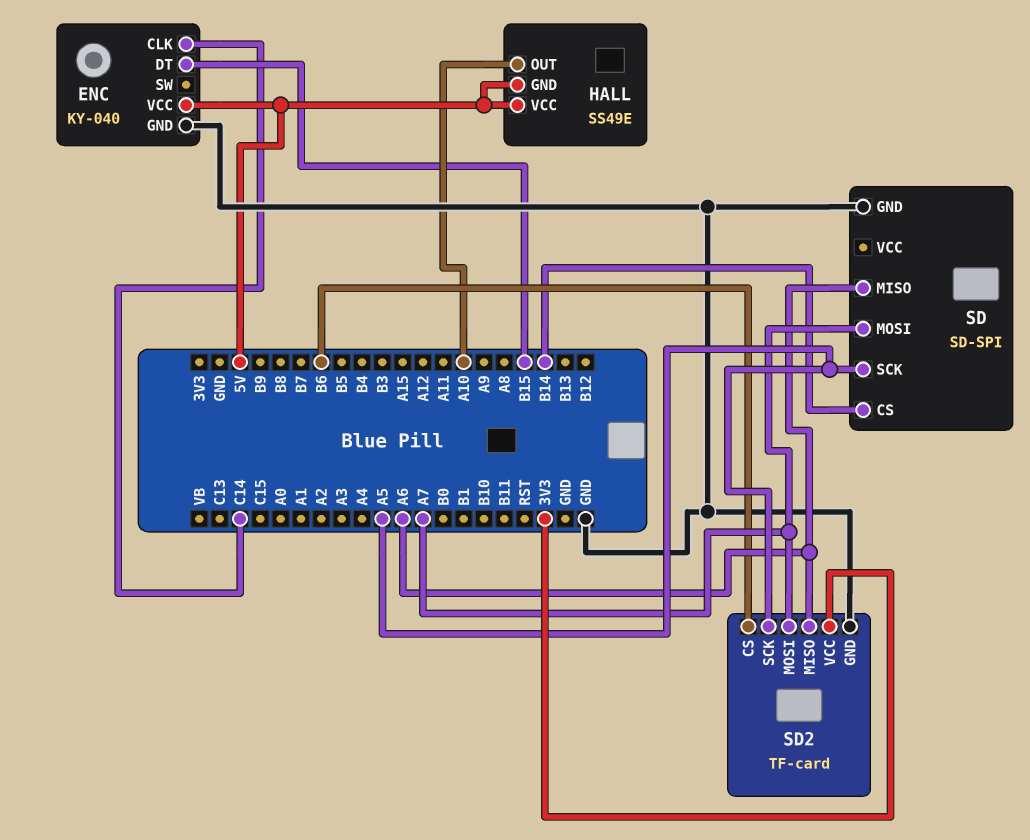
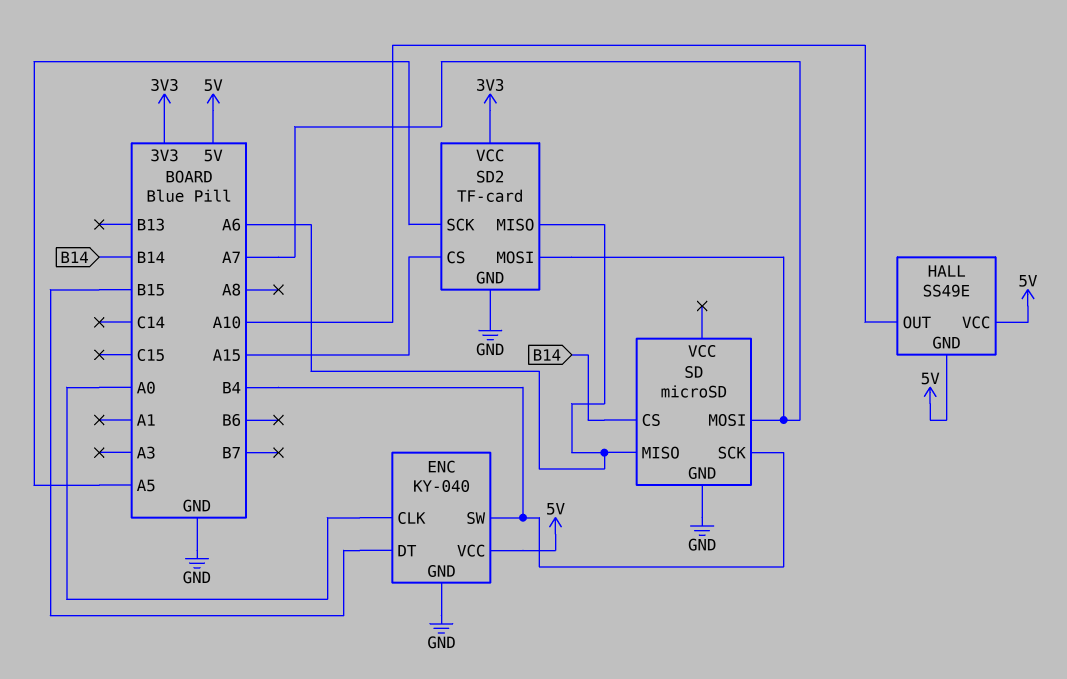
ENC pin CLK: C14 -> A0
ENC pin SW: none -> B4
SD: SD-SPI -> microSD
SD pin SCK: A5 -> B4
SD2 pin CS: B6 -> A15

